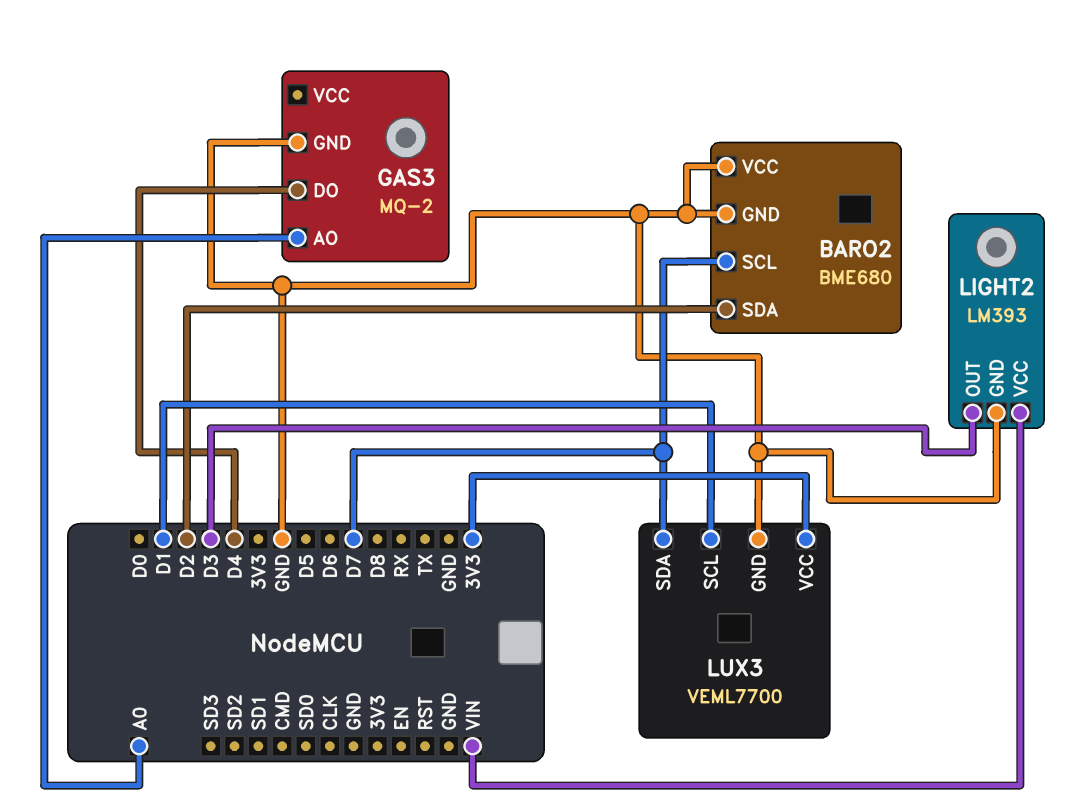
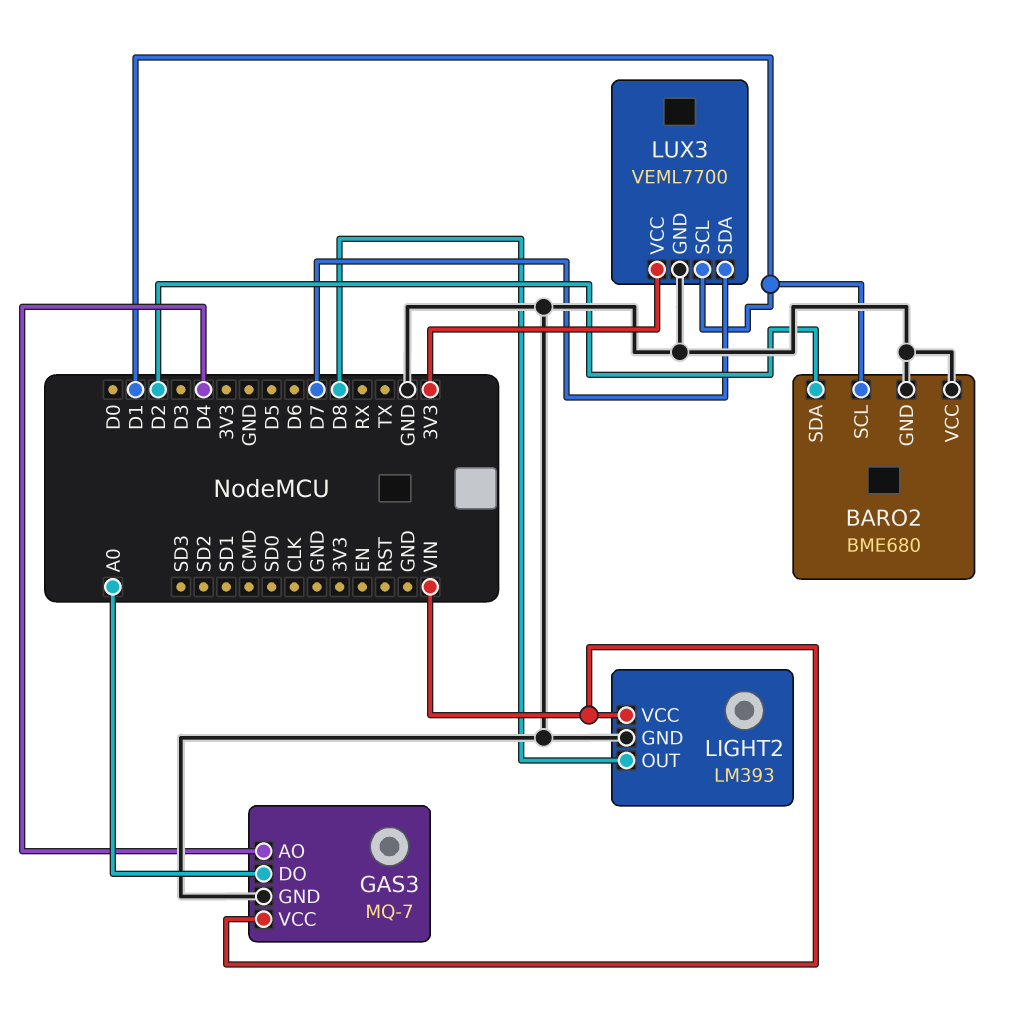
BARO2 pin SCL: D7 -> D1
GAS3: MQ-2 -> MQ-7
GAS3 pin AO: A0 -> D4
GAS3 pin DO: D4 -> A0
GAS3 pin VCC: none -> VIN
LIGHT2 pin OUT: D3 -> D8

